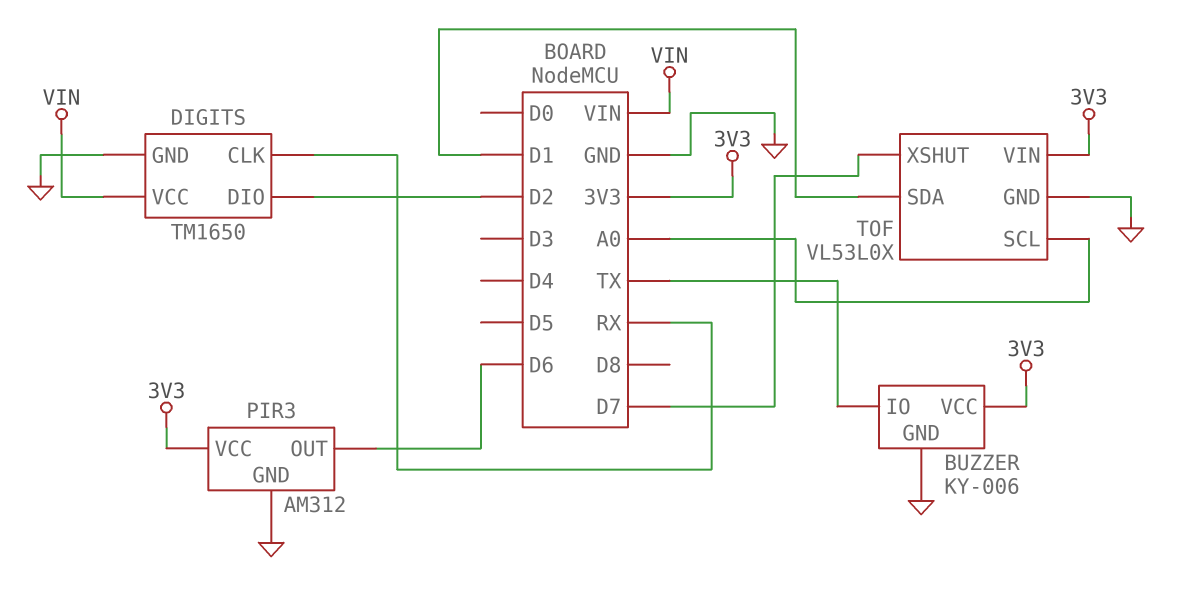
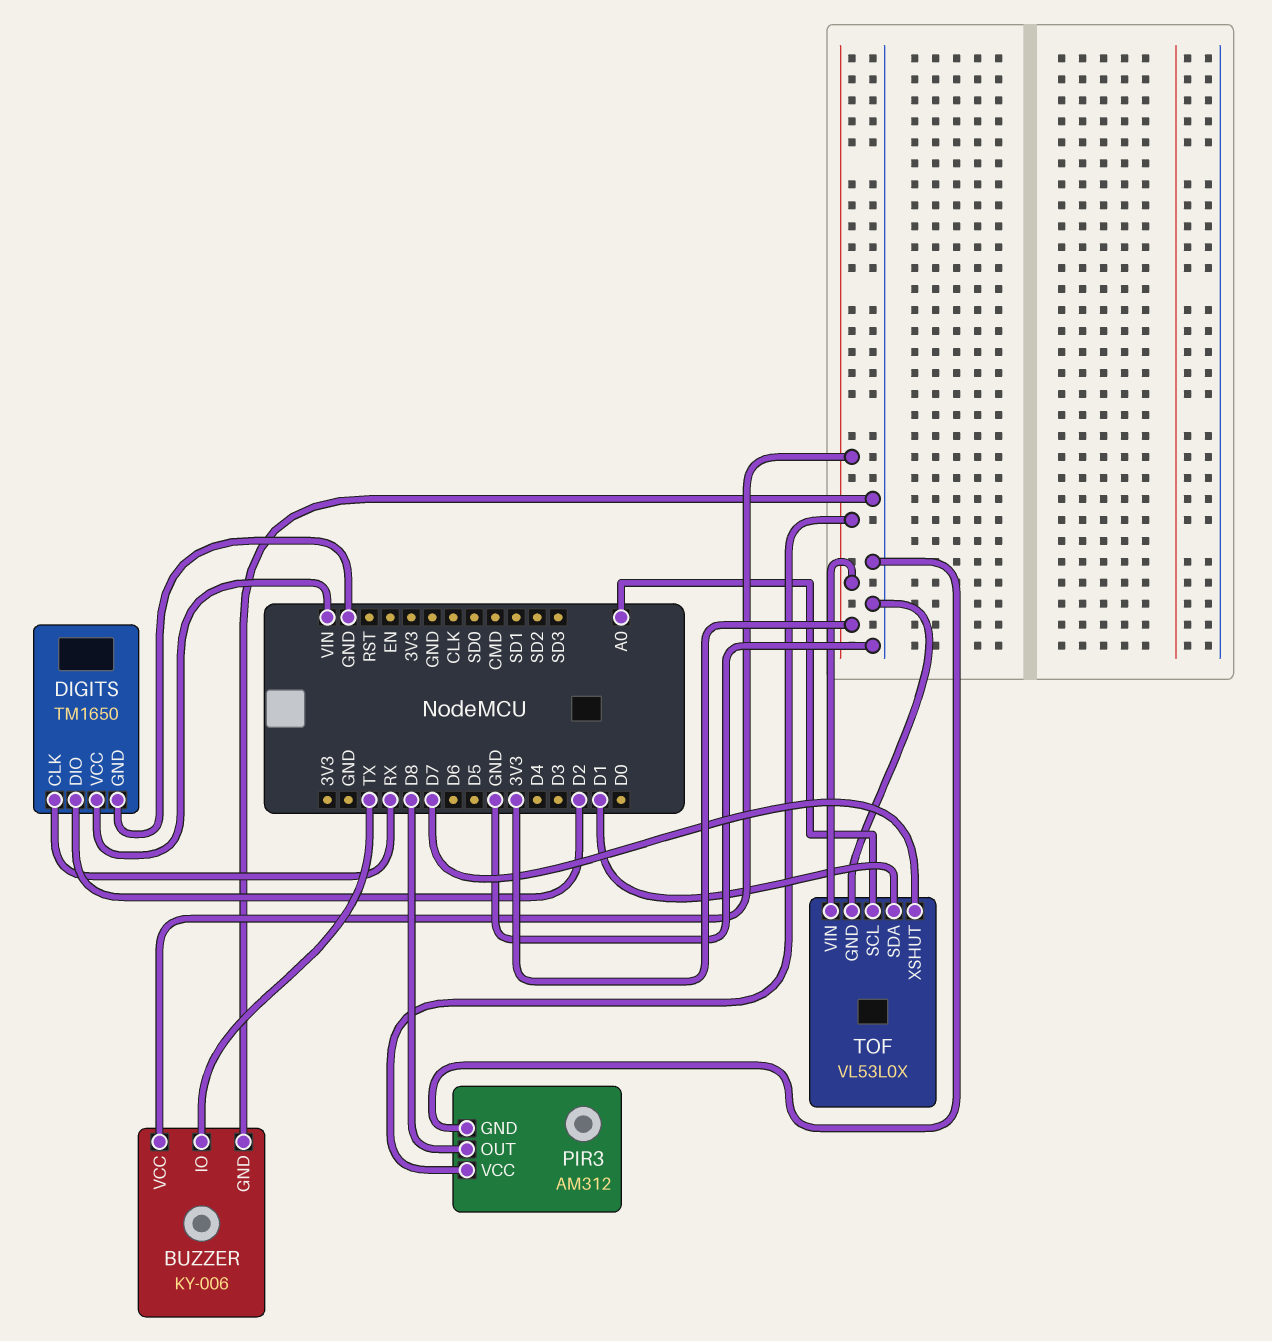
PIR3 pin OUT: D6 -> D8

